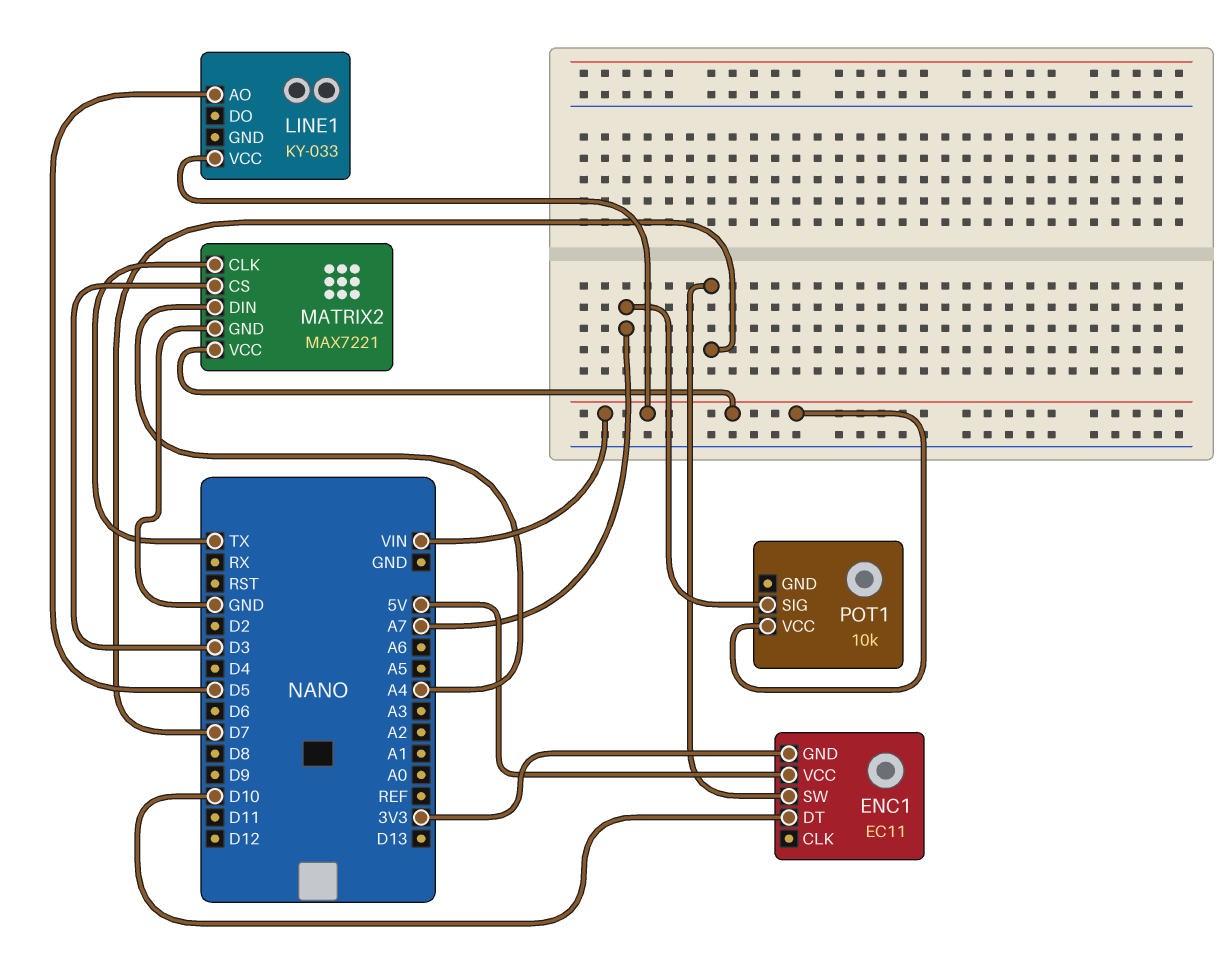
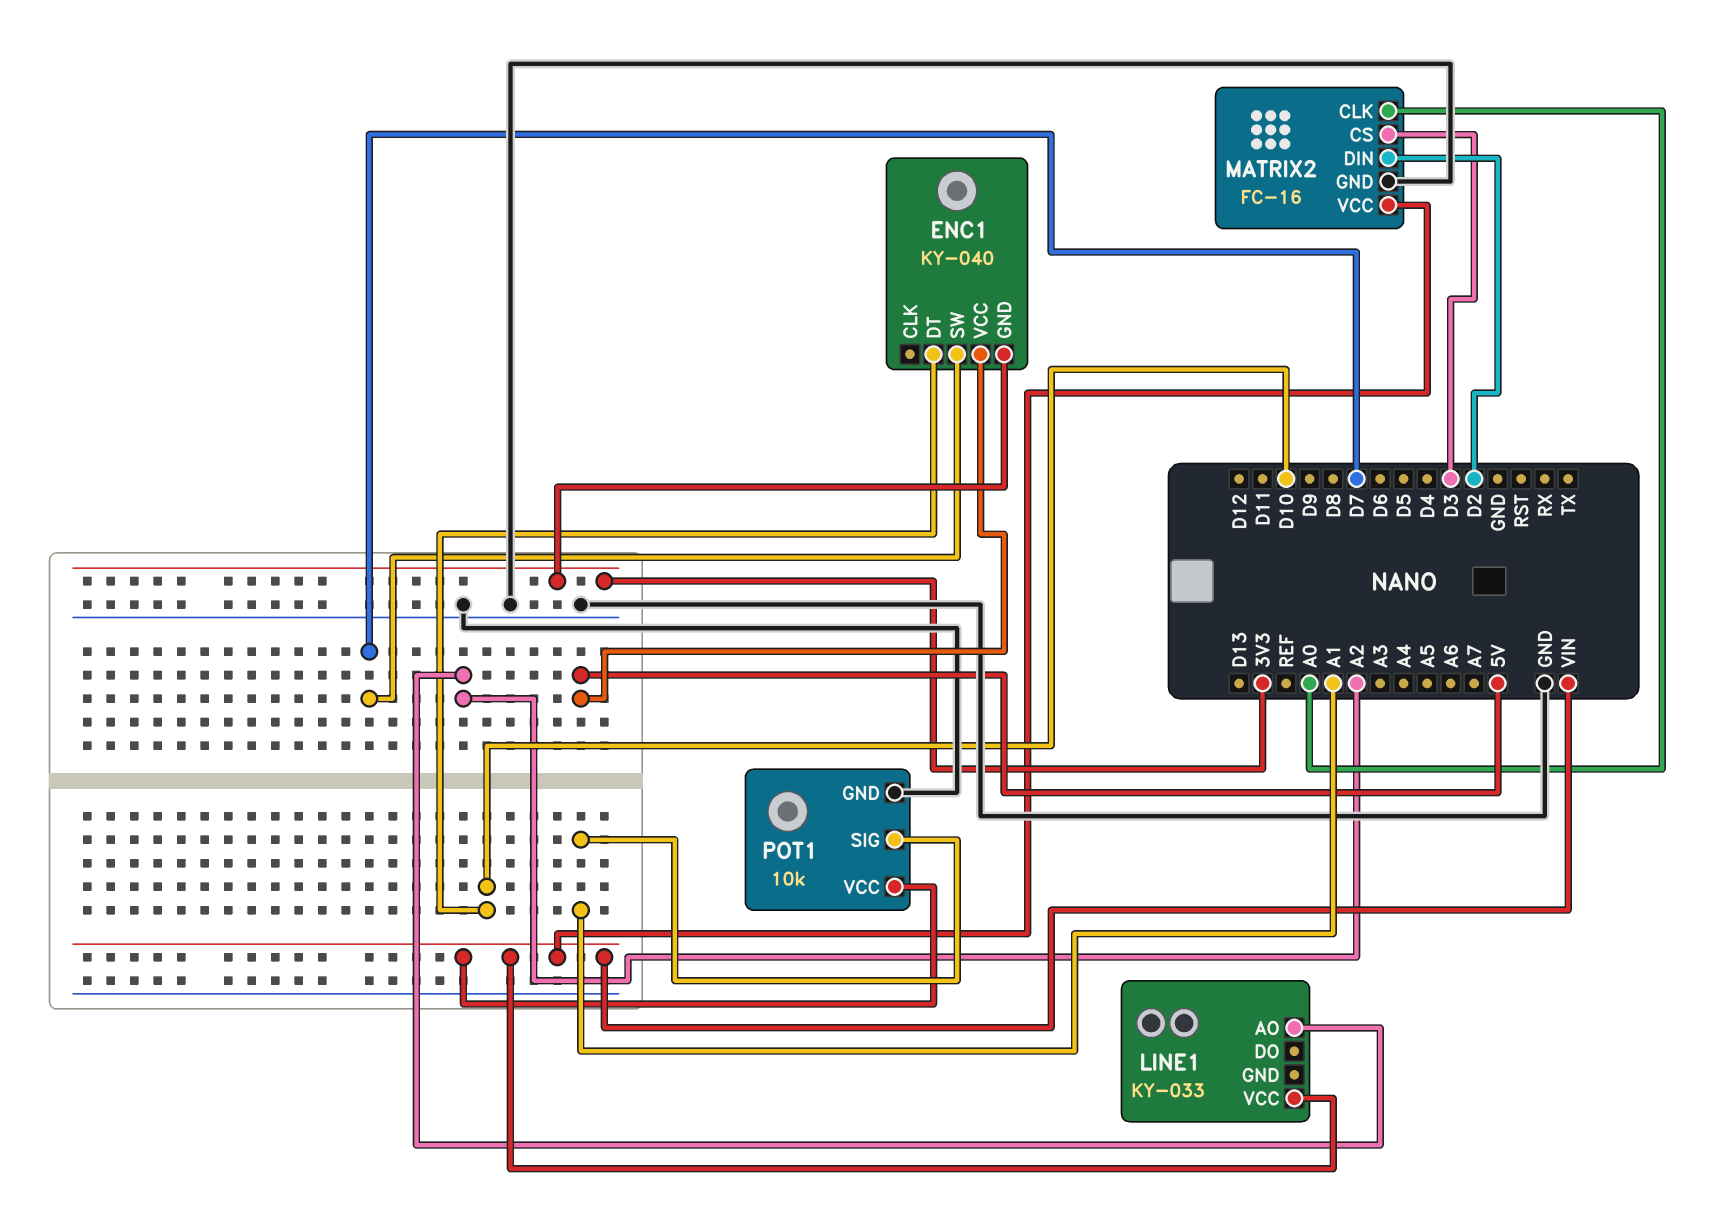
ENC1: EC11 -> KY-040
LINE1 pin AO: D5 -> A2
MATRIX2: MAX7221 -> FC-16
MATRIX2 pin CLK: TX -> A0
MATRIX2 pin DIN: A4 -> D2
POT1 pin GND: none -> GND
POT1 pin SIG: A7 -> A1

